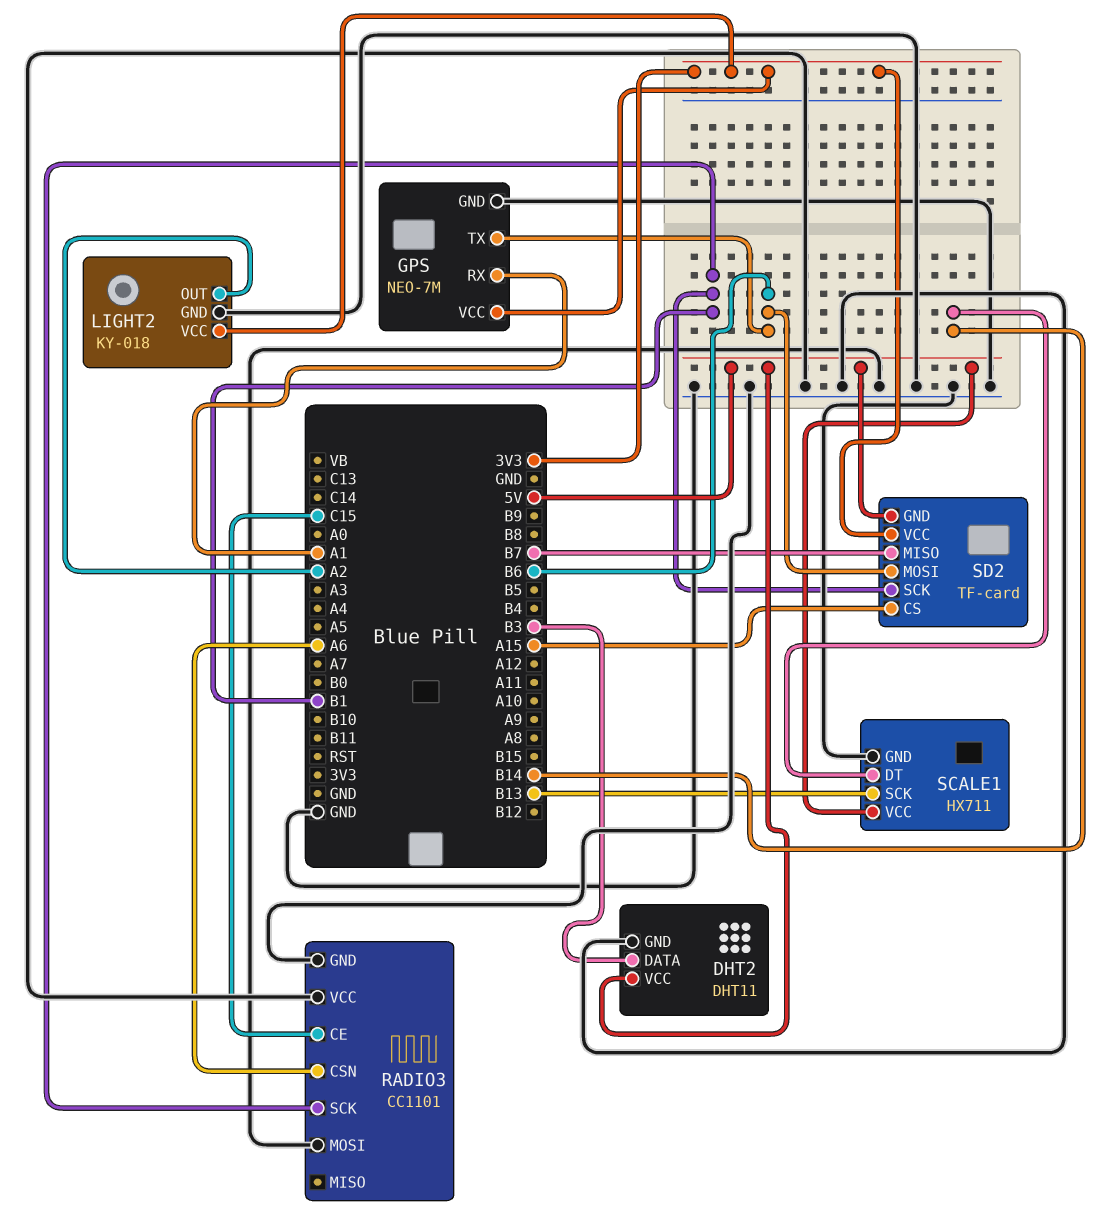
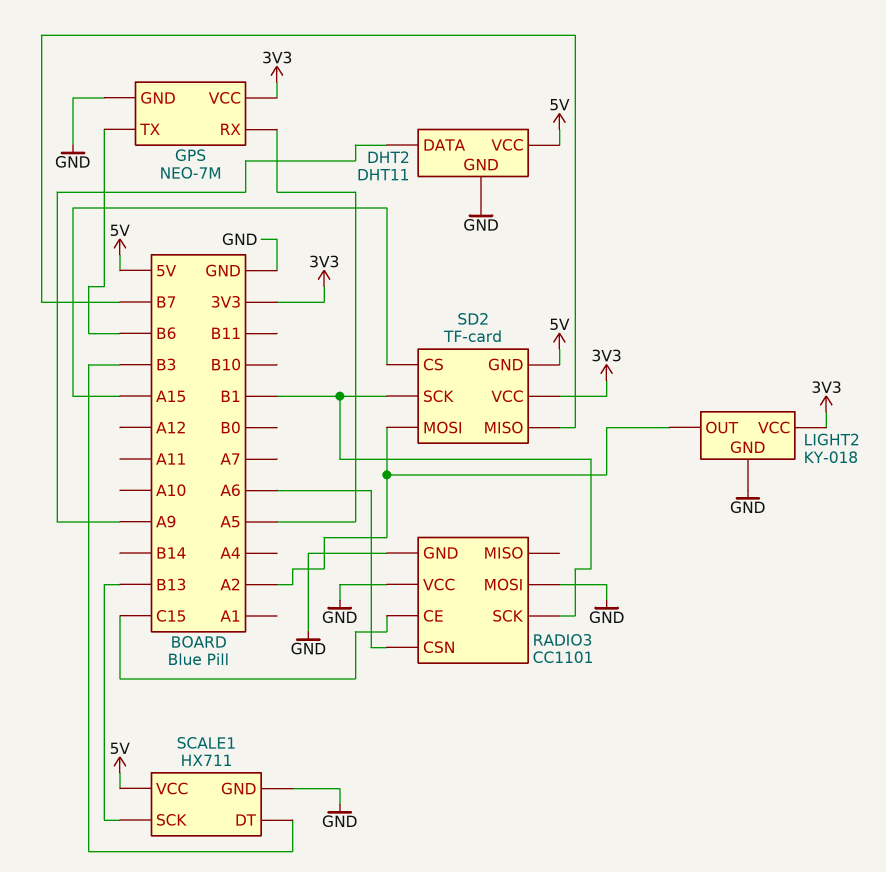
DHT2 pin DATA: B3 -> A9
GPS pin RX: A1 -> A5
SCALE1 pin DT: B14 -> B3
SD2 pin MOSI: B6 -> A2

